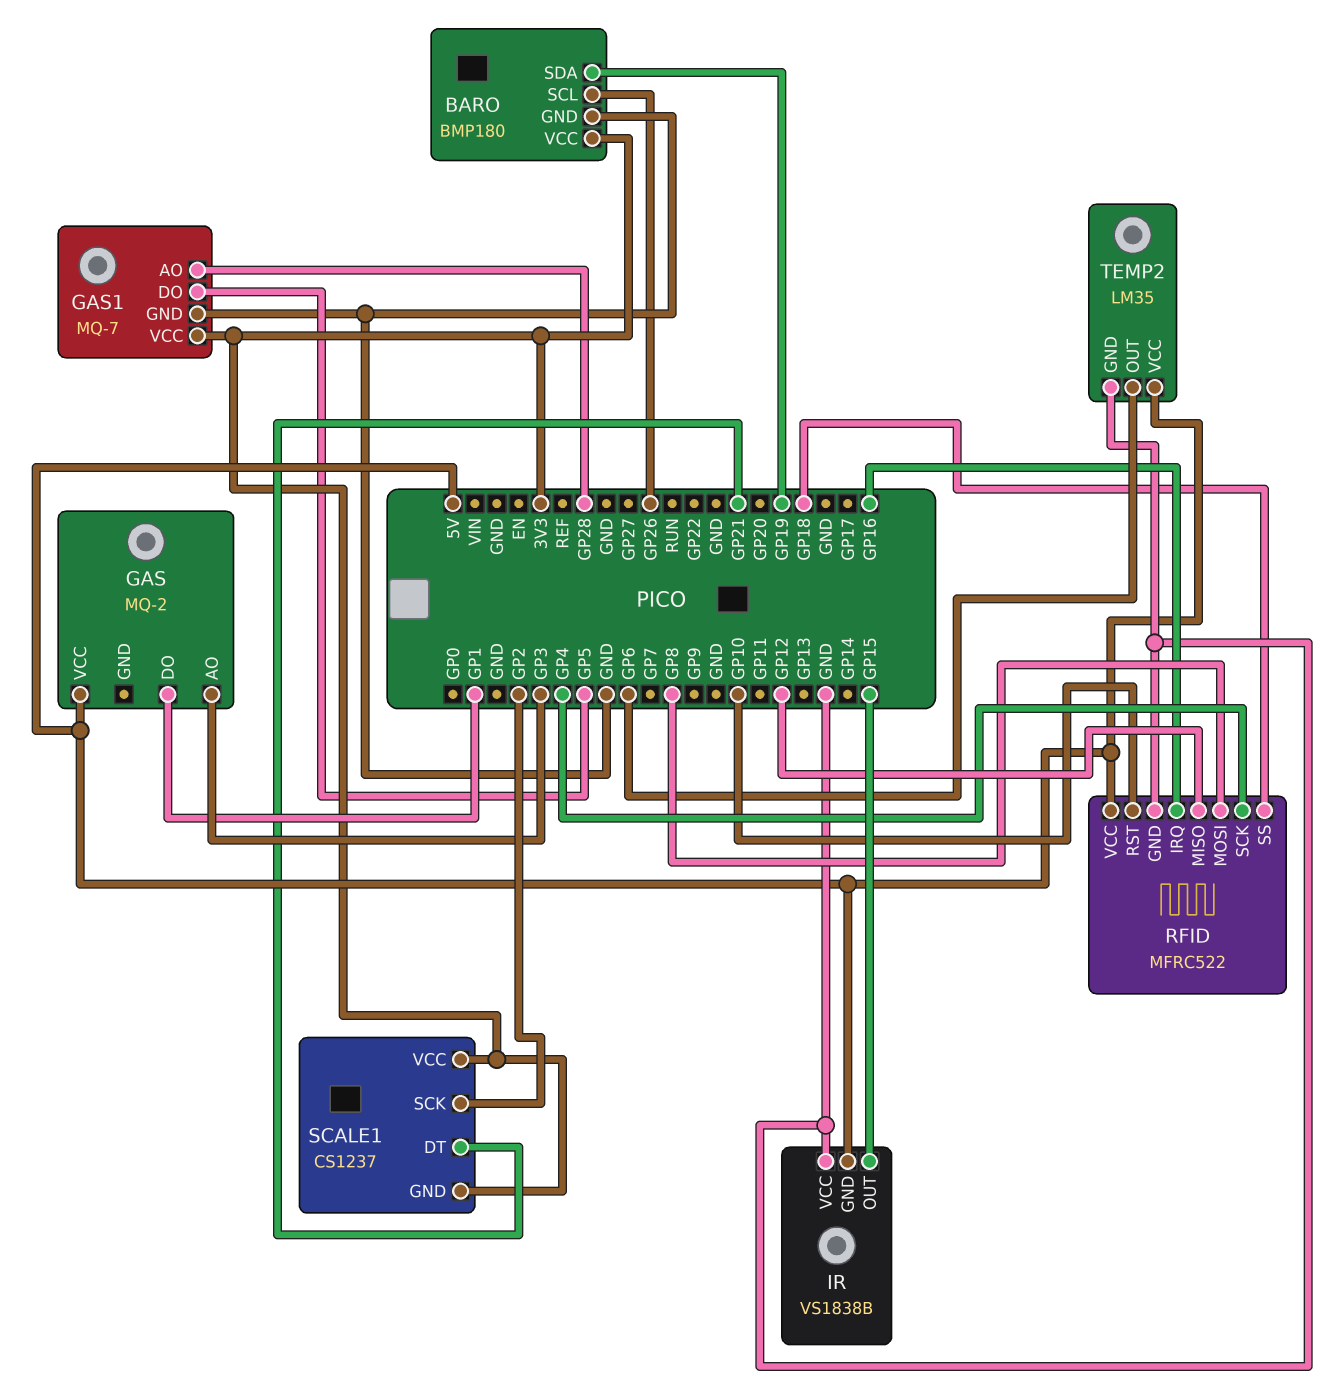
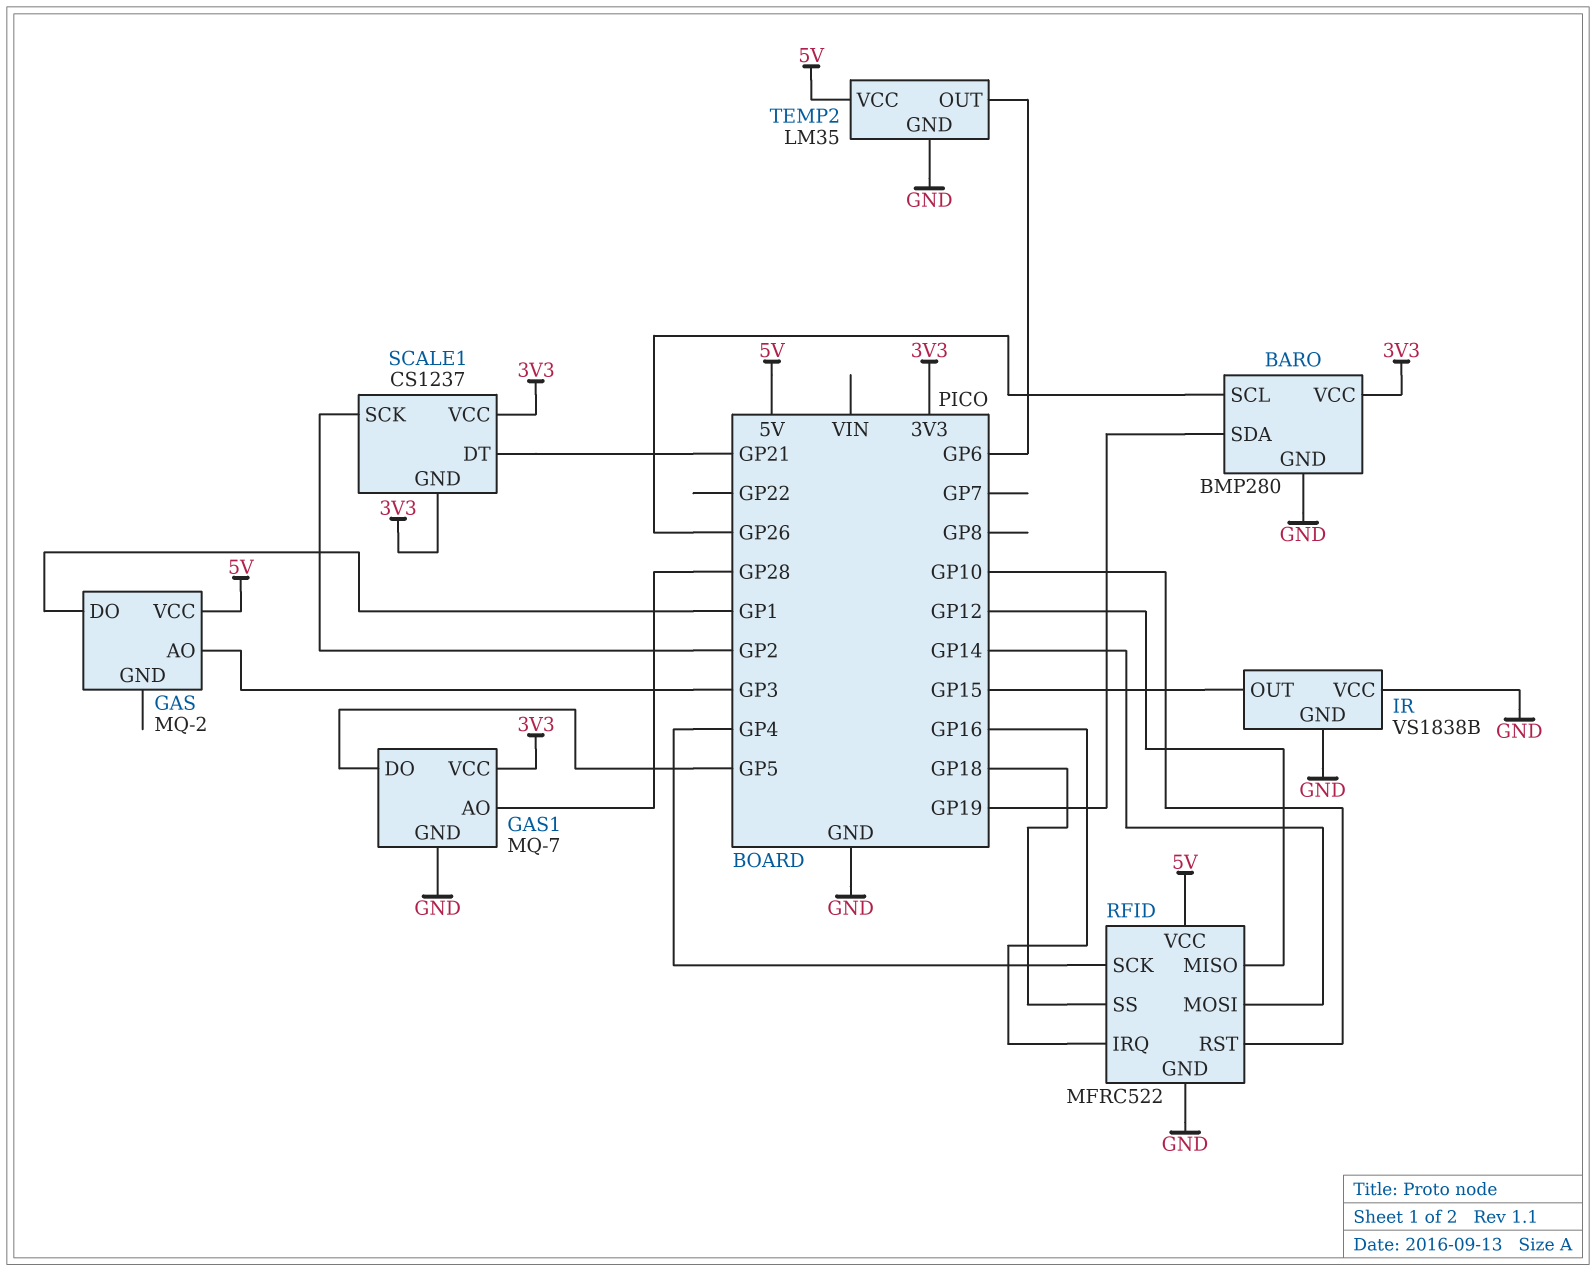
BARO: BMP180 -> BMP280
IR pin GND: 5V -> GND
RFID pin MOSI: GP8 -> GP14

